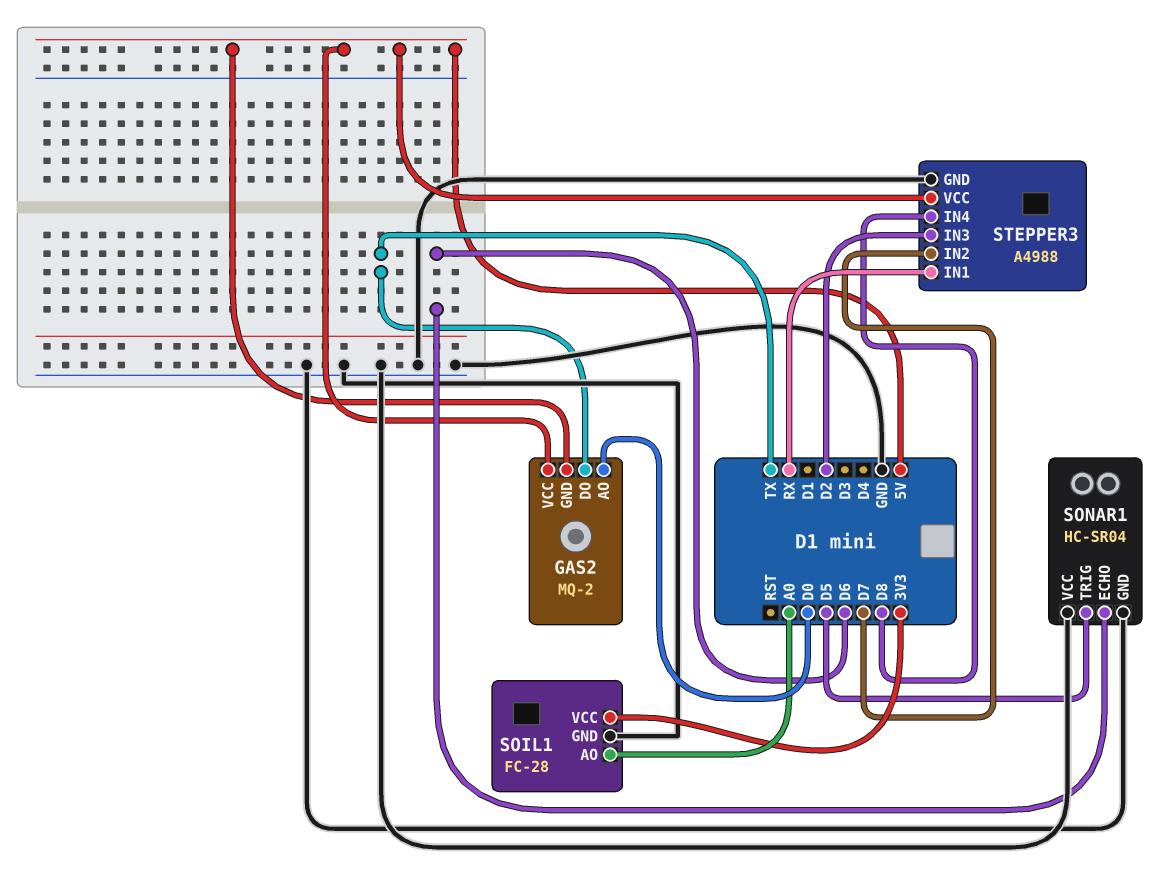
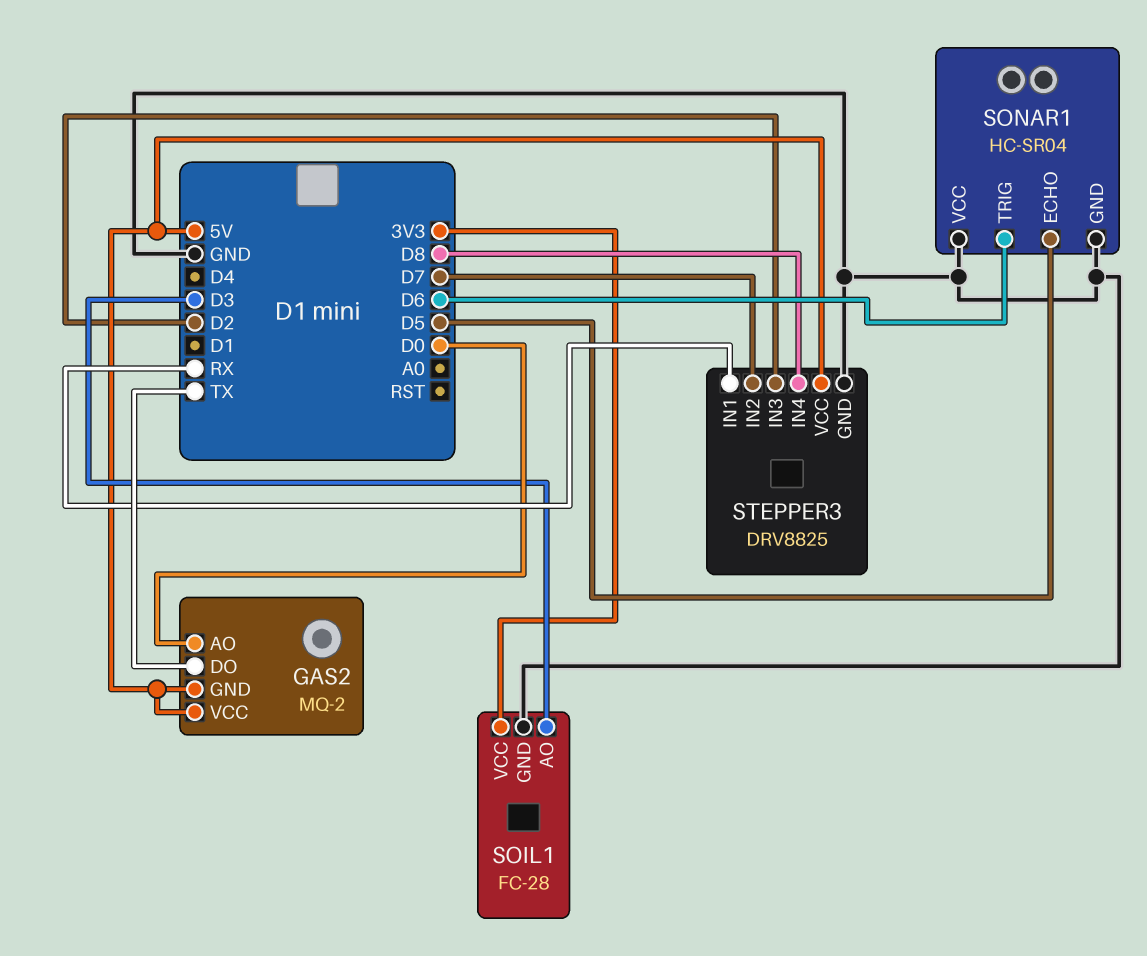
SOIL1 pin AO: A0 -> D3
SONAR1 pin ECHO: D6 -> D5
SONAR1 pin TRIG: D5 -> D6
STEPPER3: A4988 -> DRV8825

